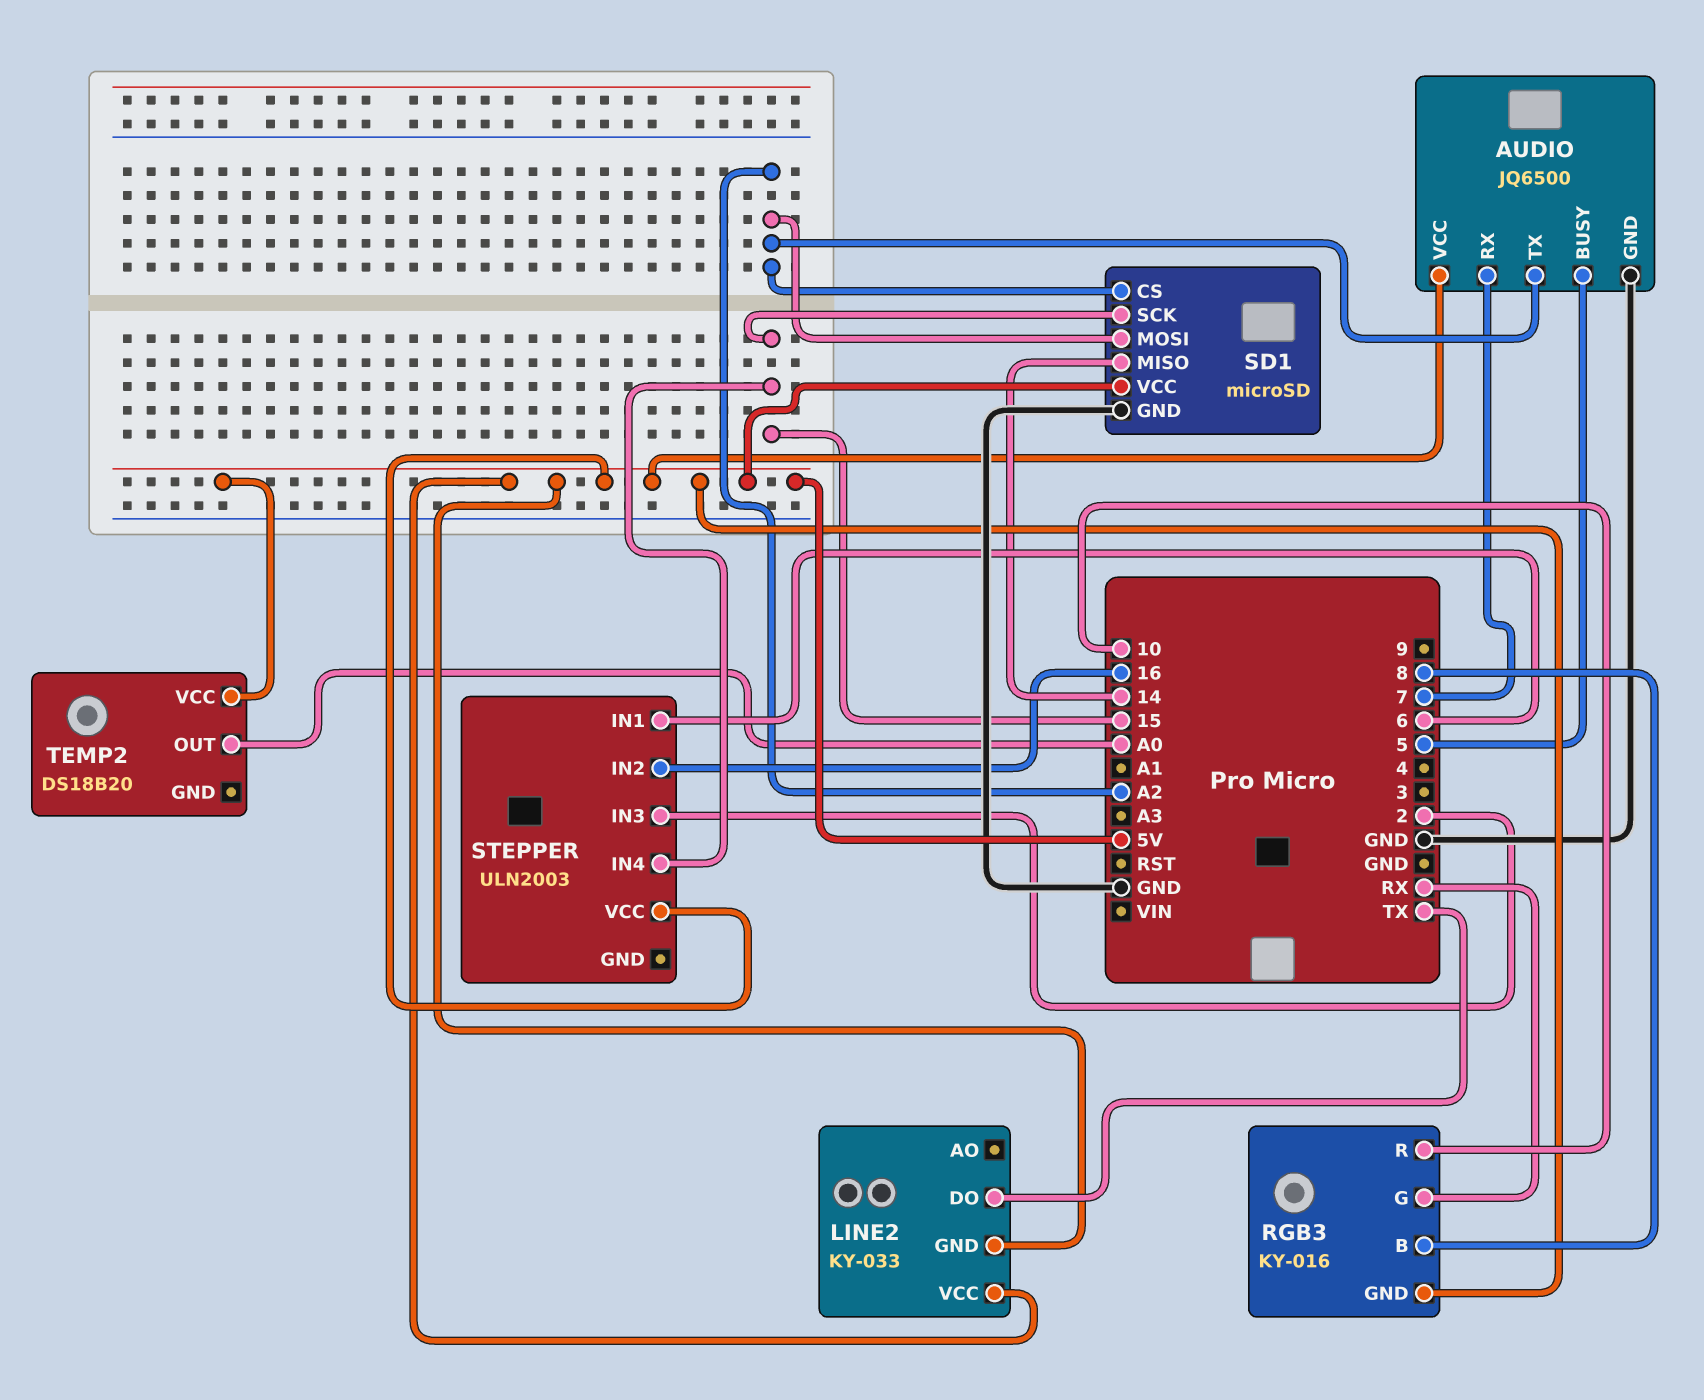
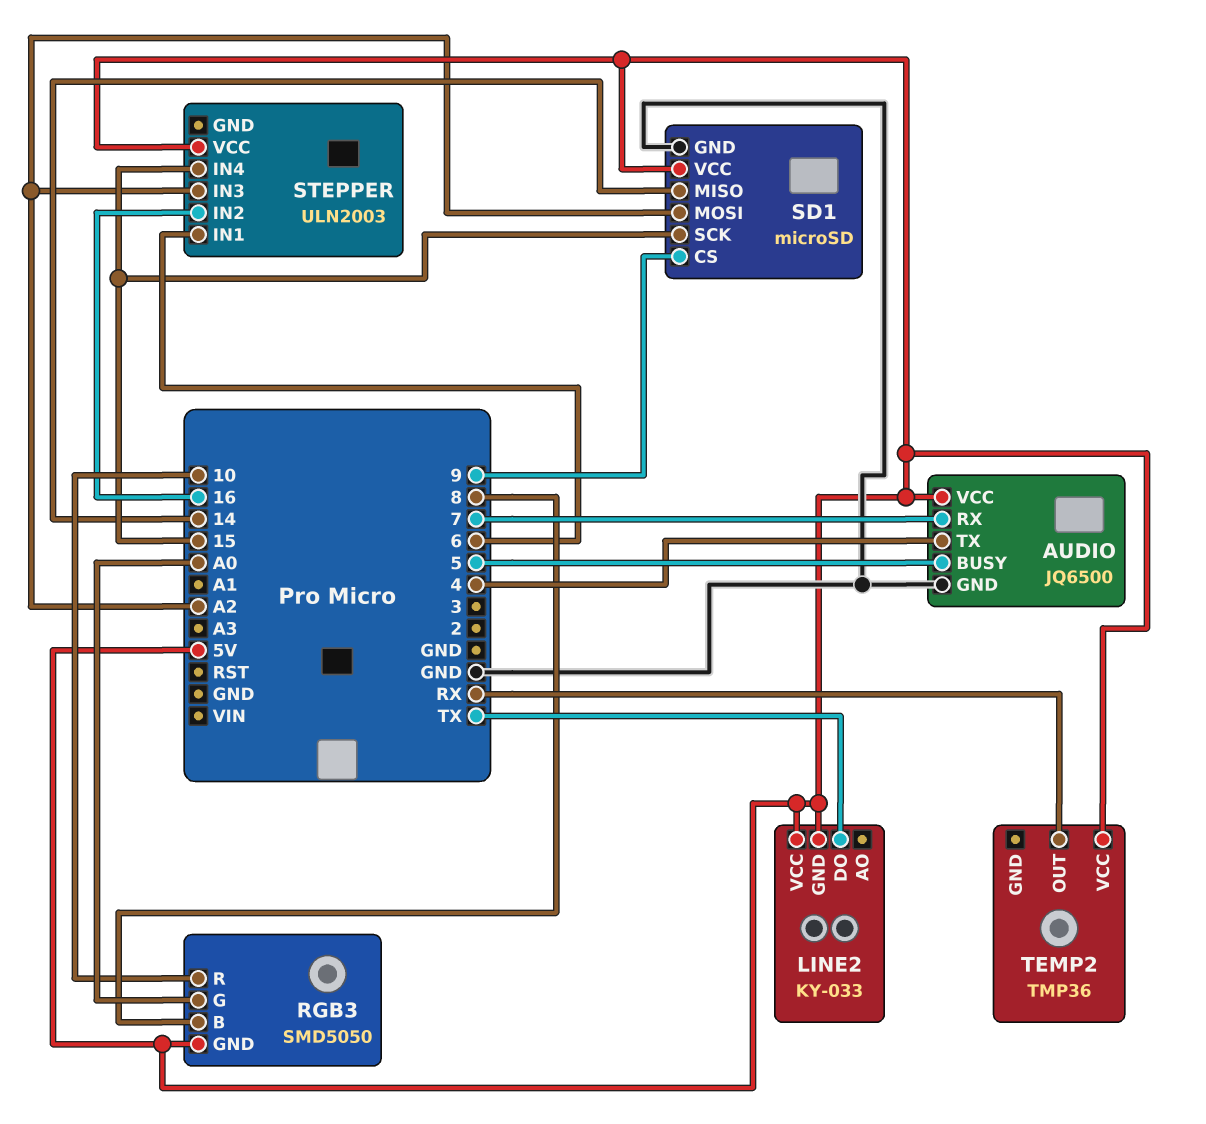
AUDIO pin TX: A2 -> 4
RGB3: KY-016 -> SMD5050
RGB3 pin G: RX -> A0
SD1 pin CS: A2 -> 9
STEPPER pin IN3: 2 -> A2
TEMP2: DS18B20 -> TMP36
TEMP2 pin OUT: A0 -> RX

